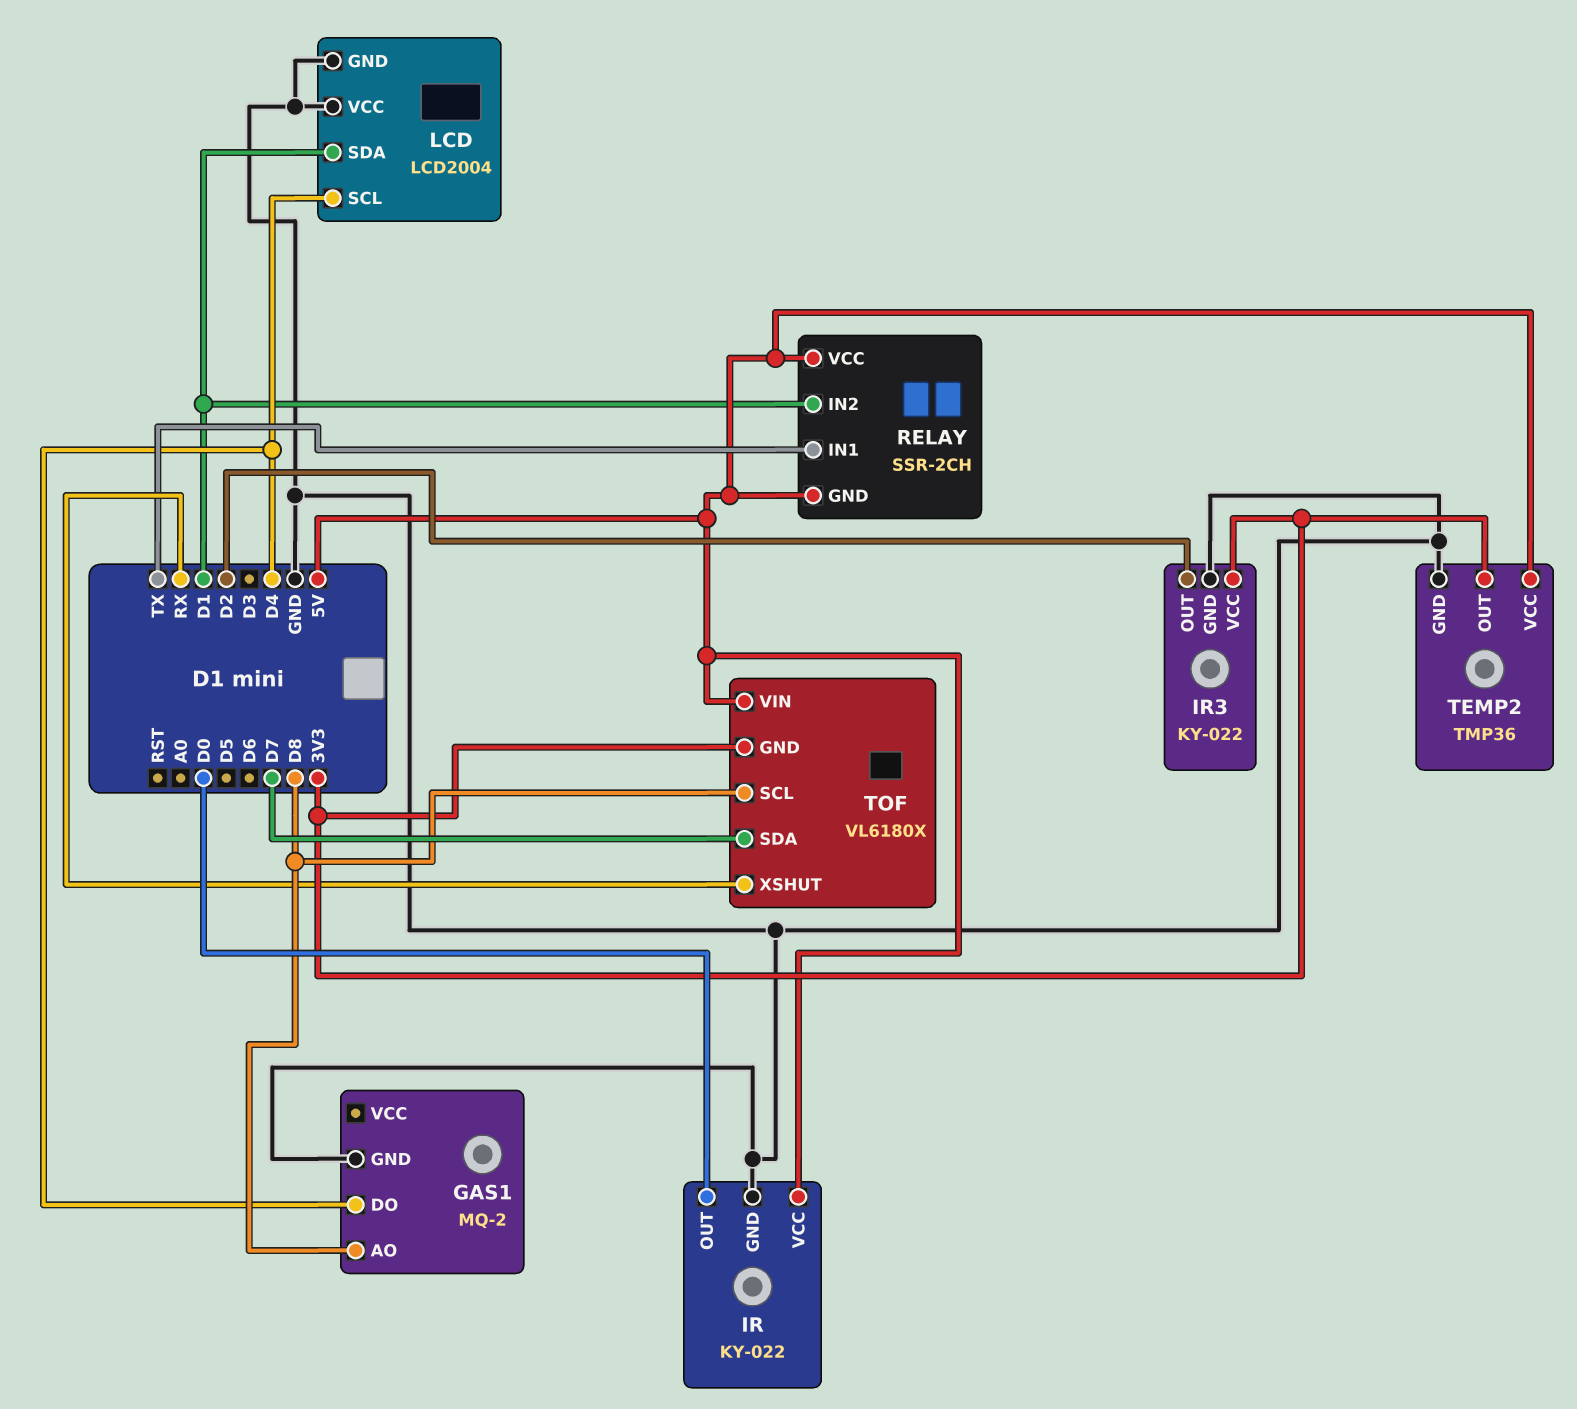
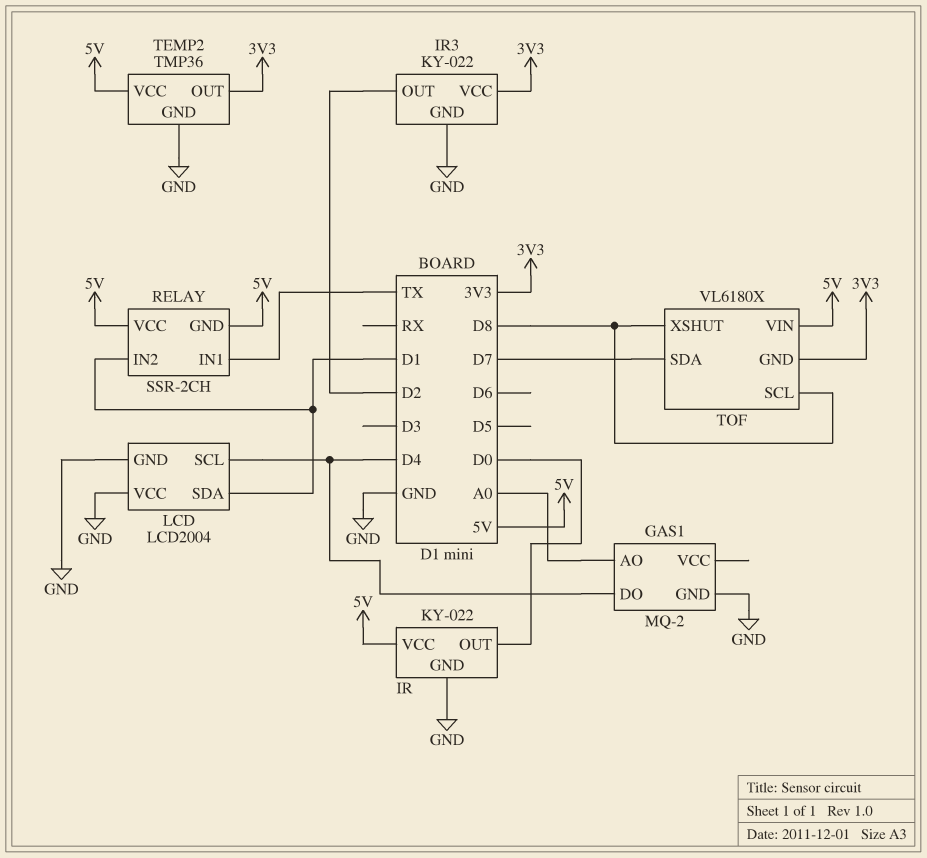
GAS1 pin AO: D8 -> A0
TOF pin XSHUT: RX -> D8

